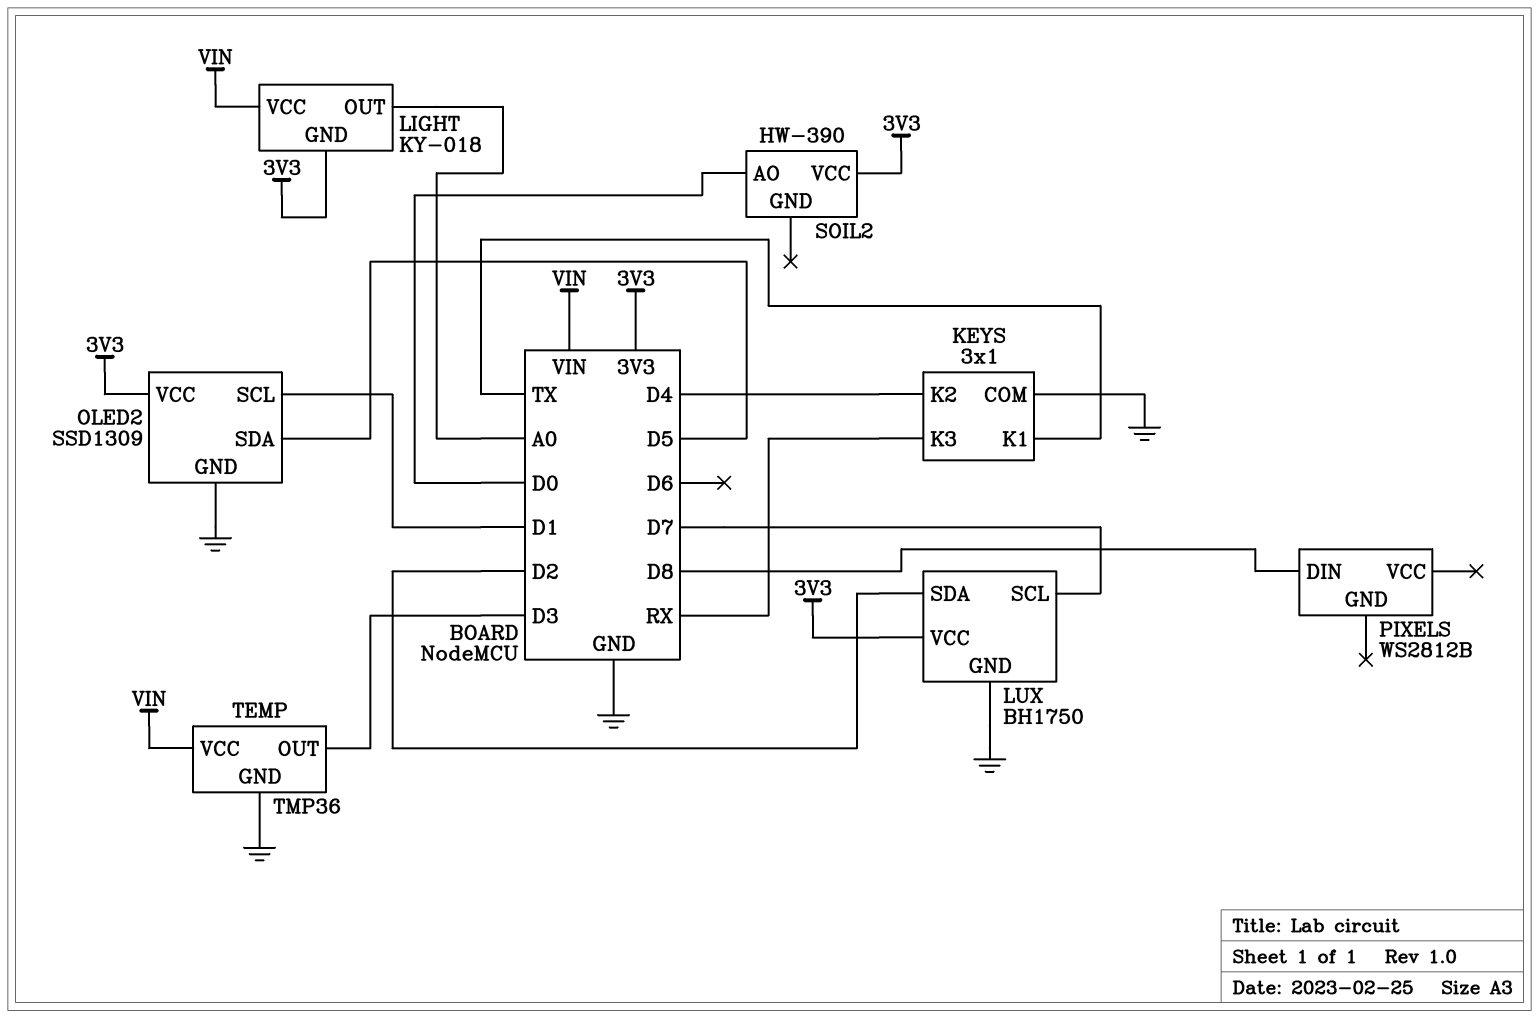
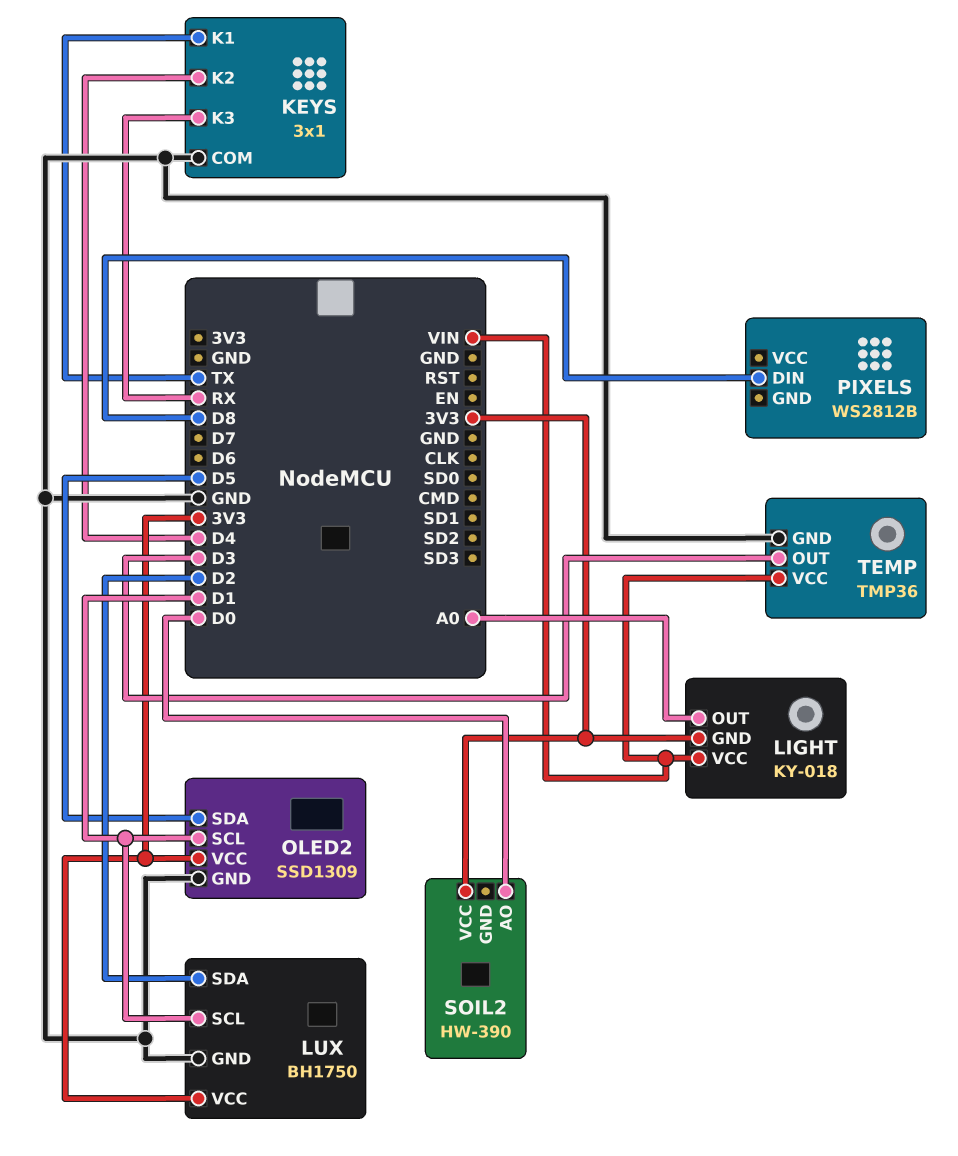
LUX pin SCL: D7 -> D1

